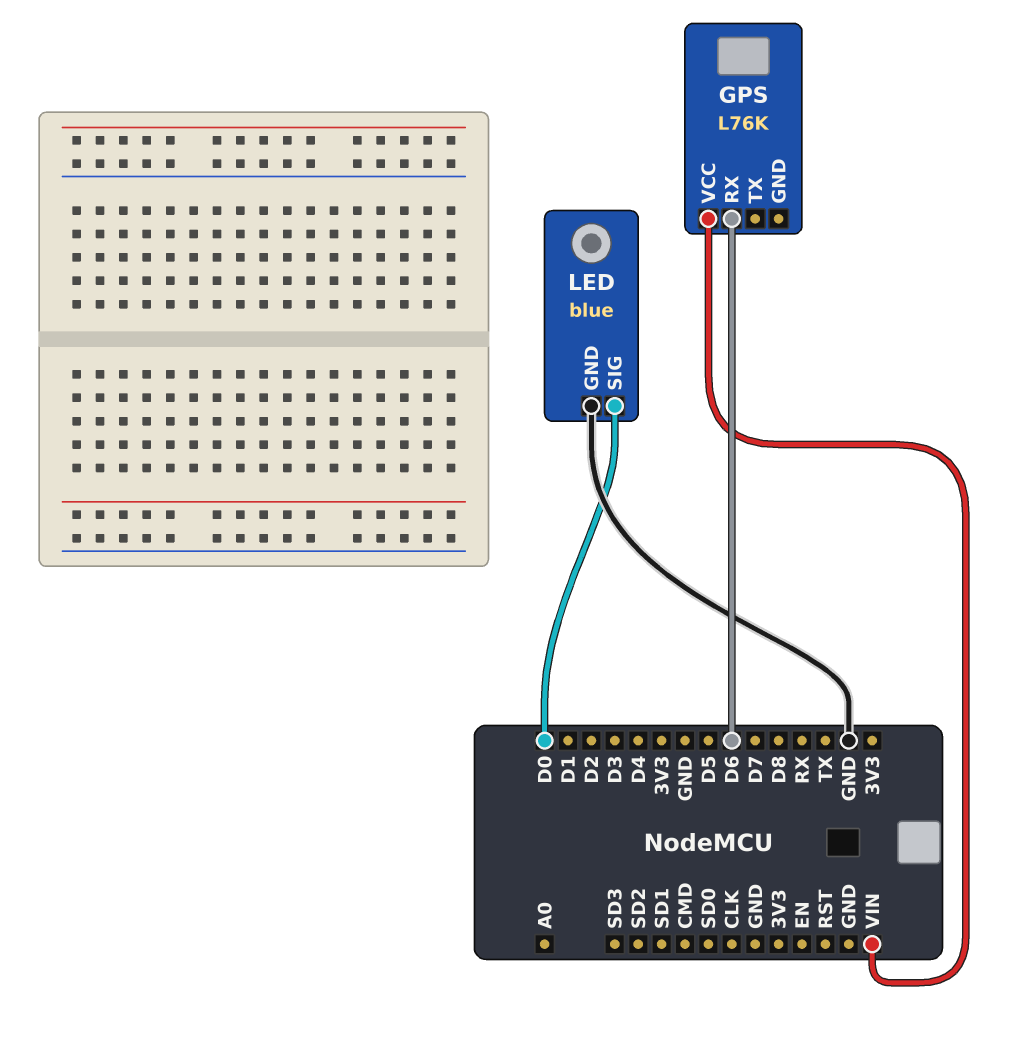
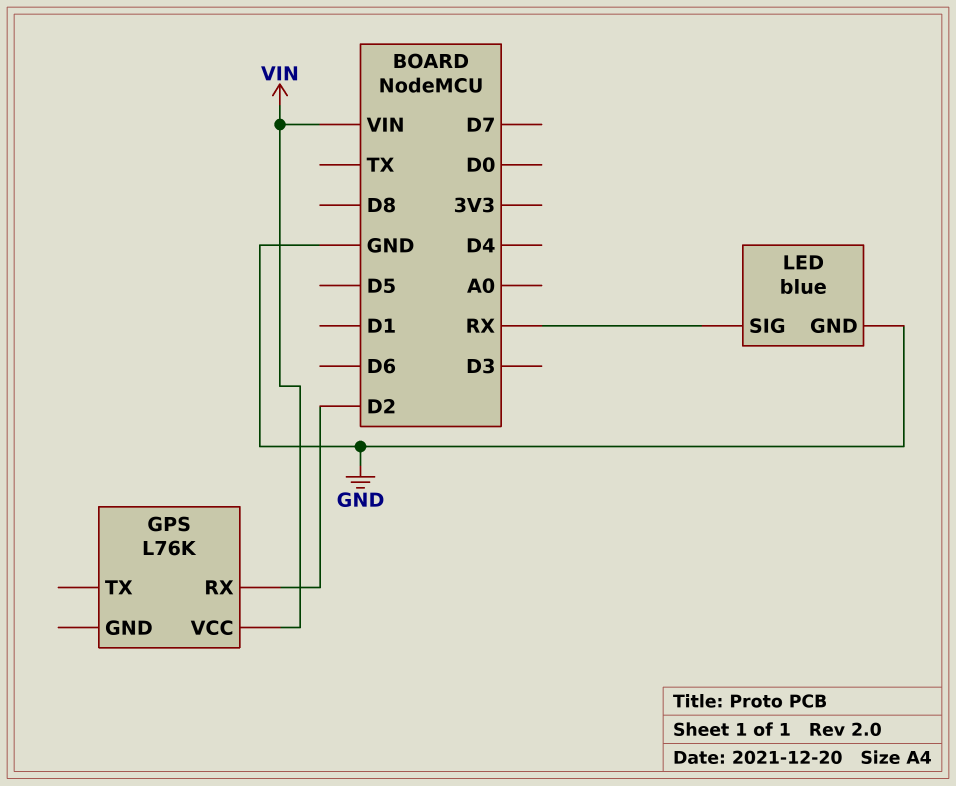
GPS pin RX: D6 -> D2
LED pin SIG: D0 -> RX

